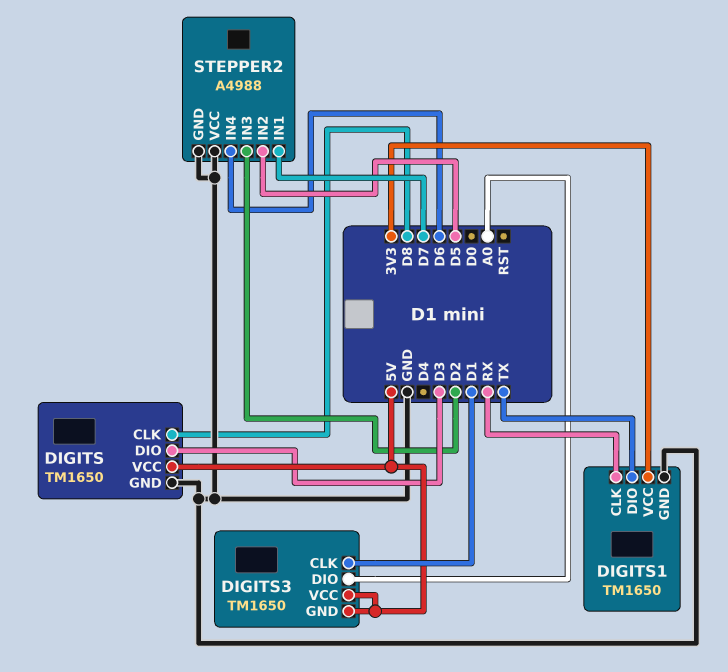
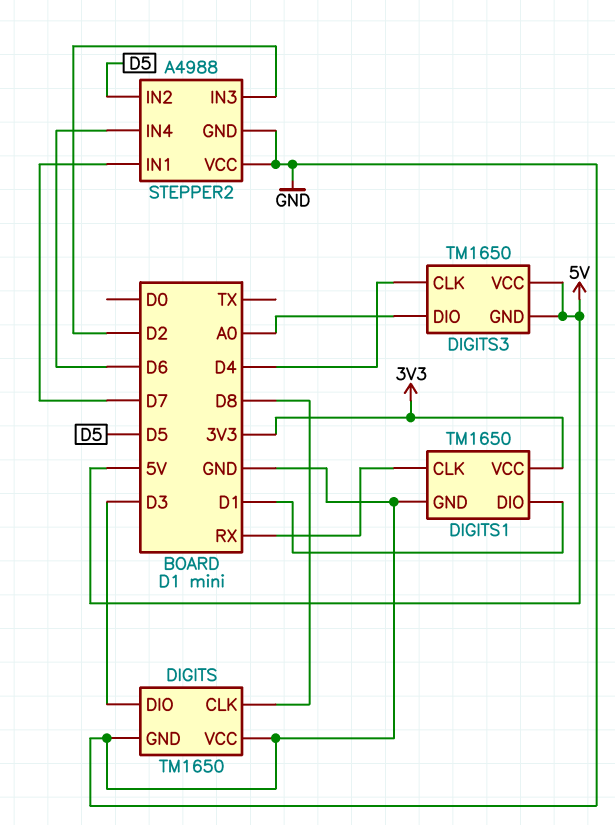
DIGITS pin VCC: 5V -> GND
DIGITS1 pin DIO: TX -> D1
DIGITS3 pin CLK: D1 -> D4

